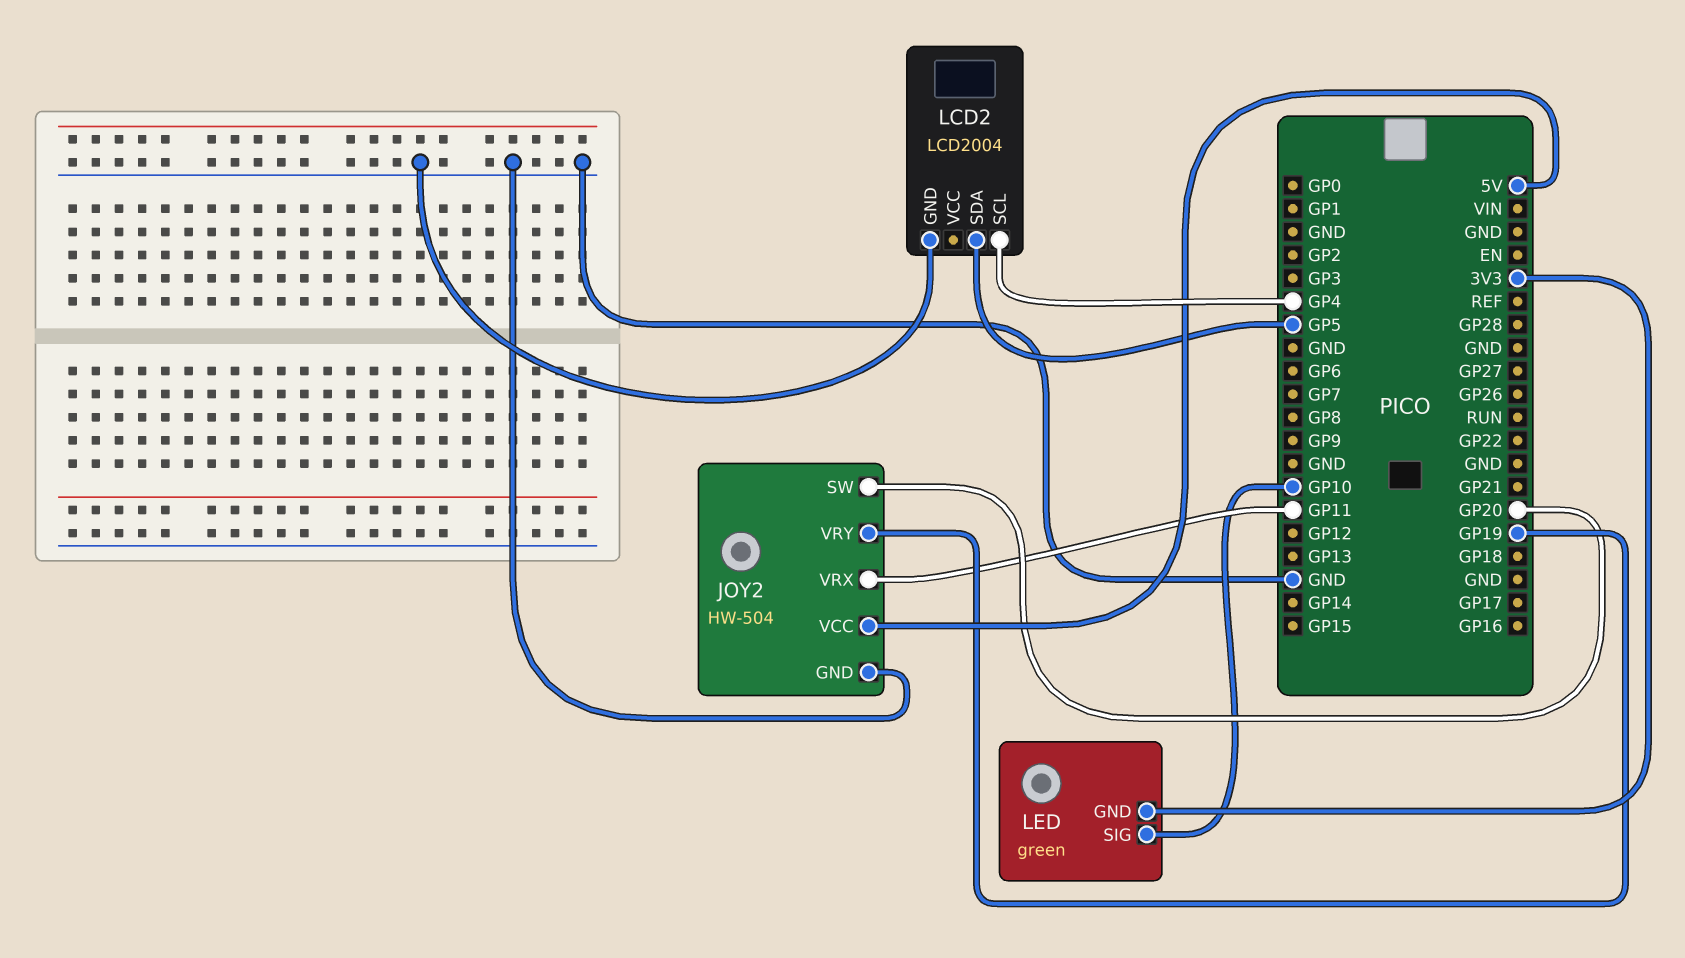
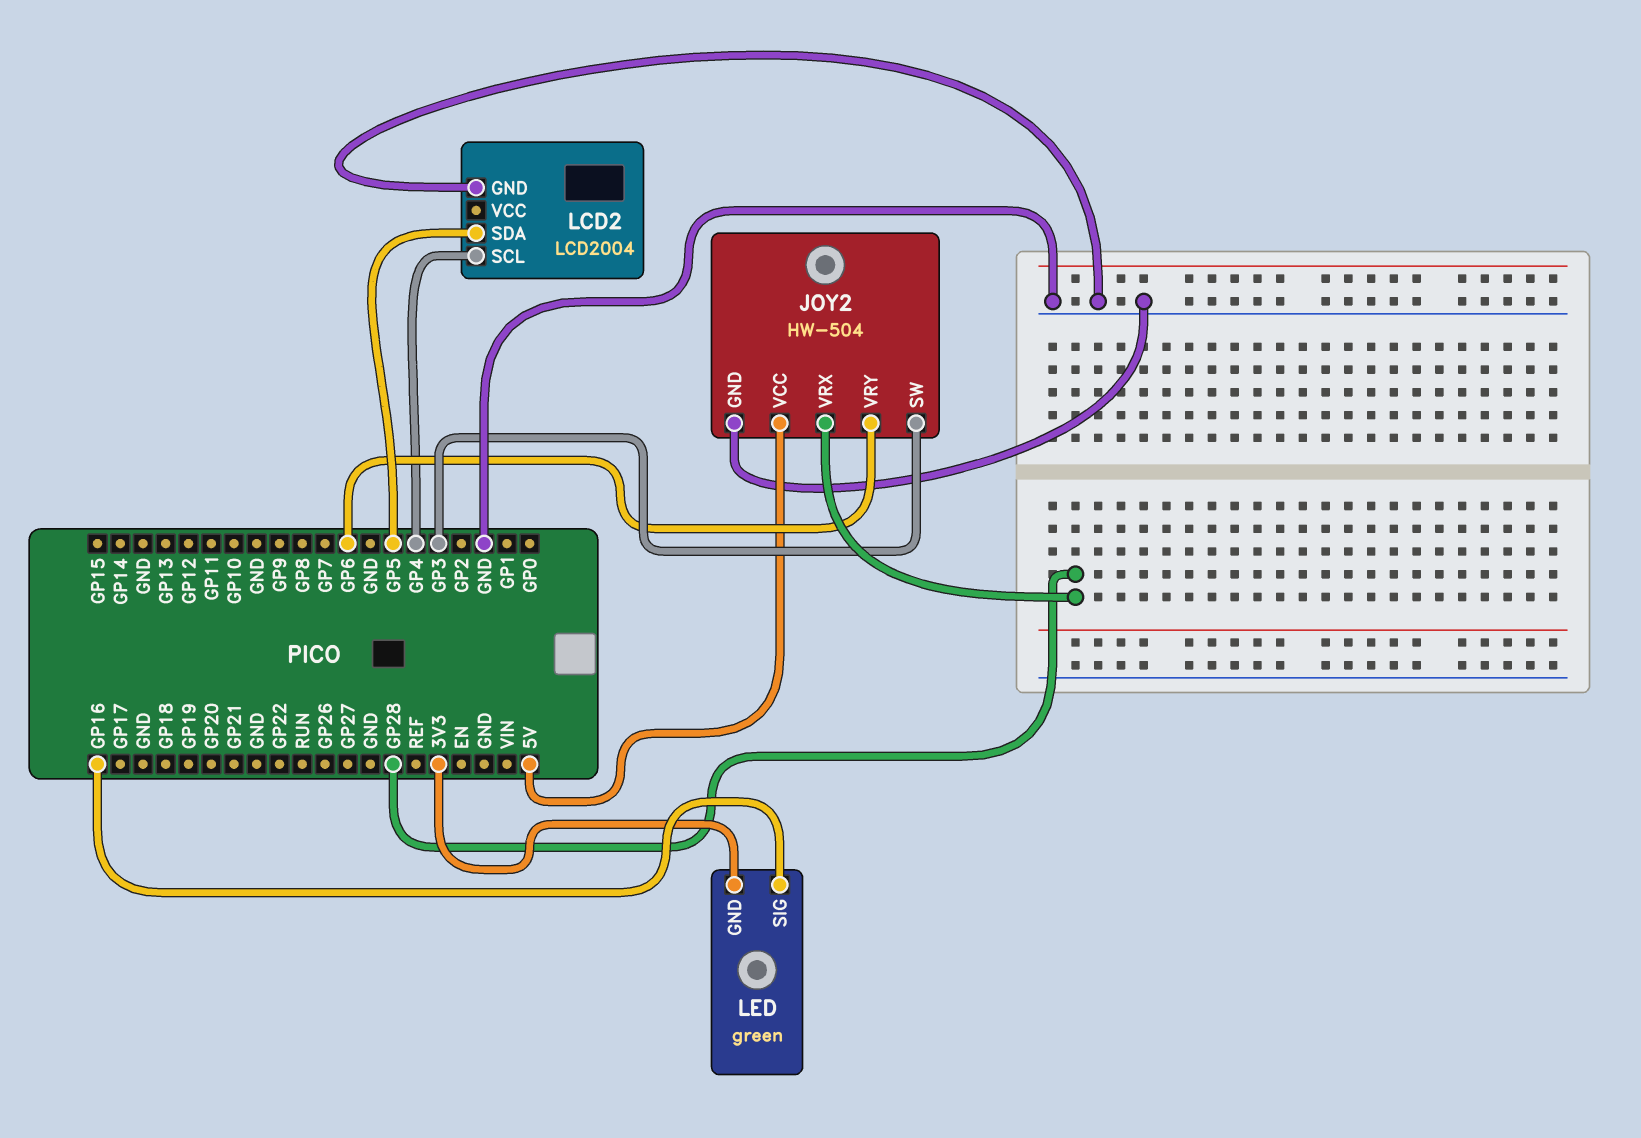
JOY2 pin SW: GP20 -> GP3
JOY2 pin VRX: GP11 -> GP28
JOY2 pin VRY: GP19 -> GP6
LED pin SIG: GP10 -> GP16

